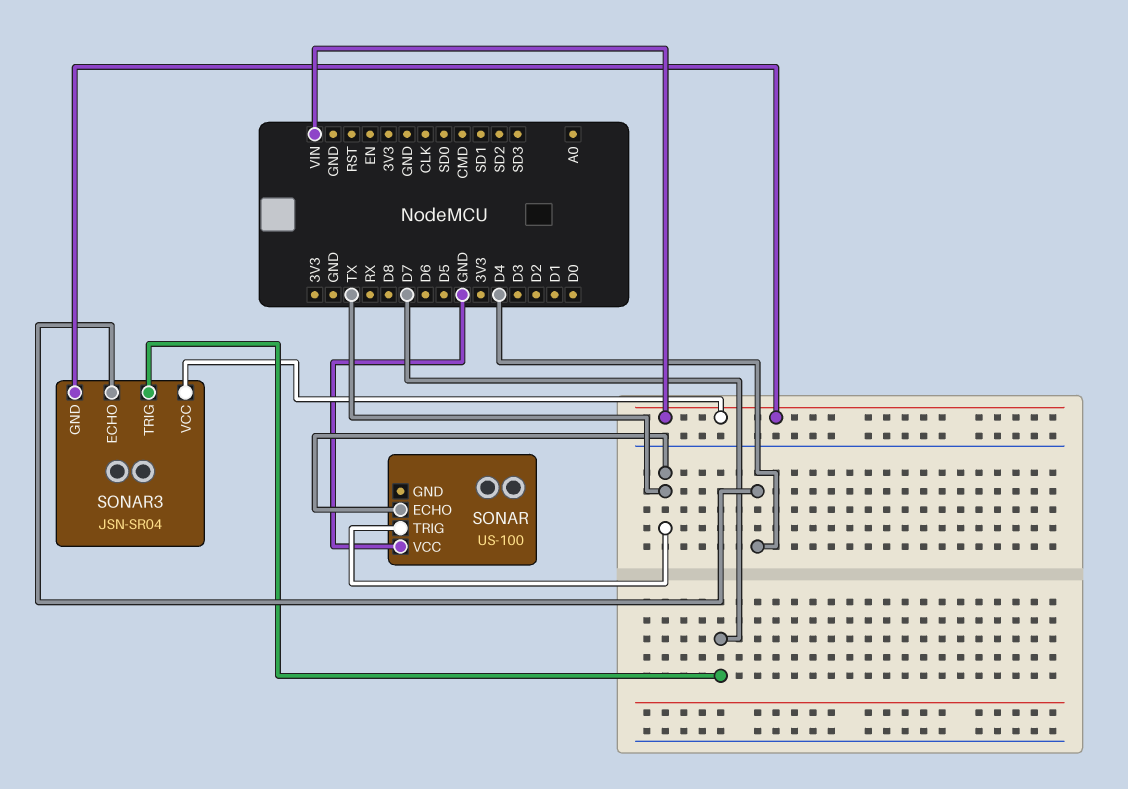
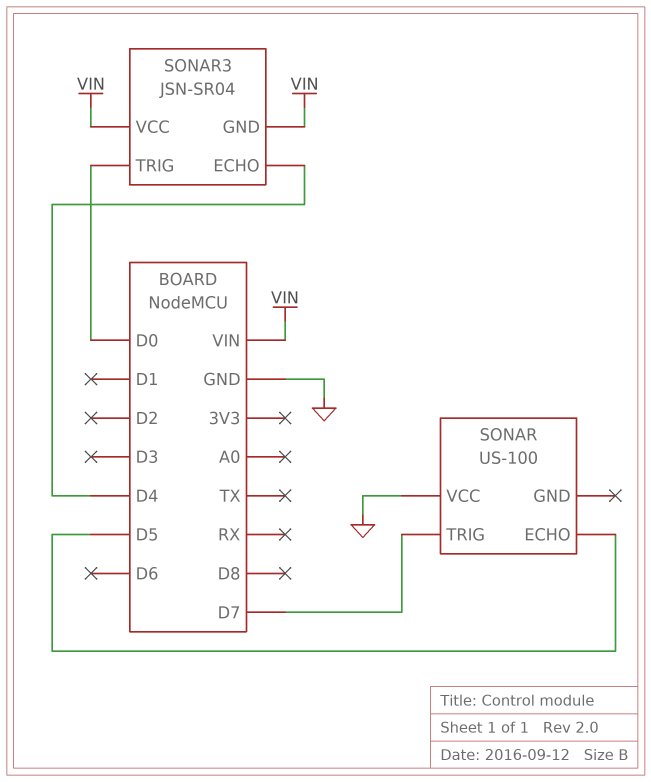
SONAR pin ECHO: TX -> D5
SONAR pin TRIG: TX -> D7
SONAR3 pin TRIG: D7 -> D0

